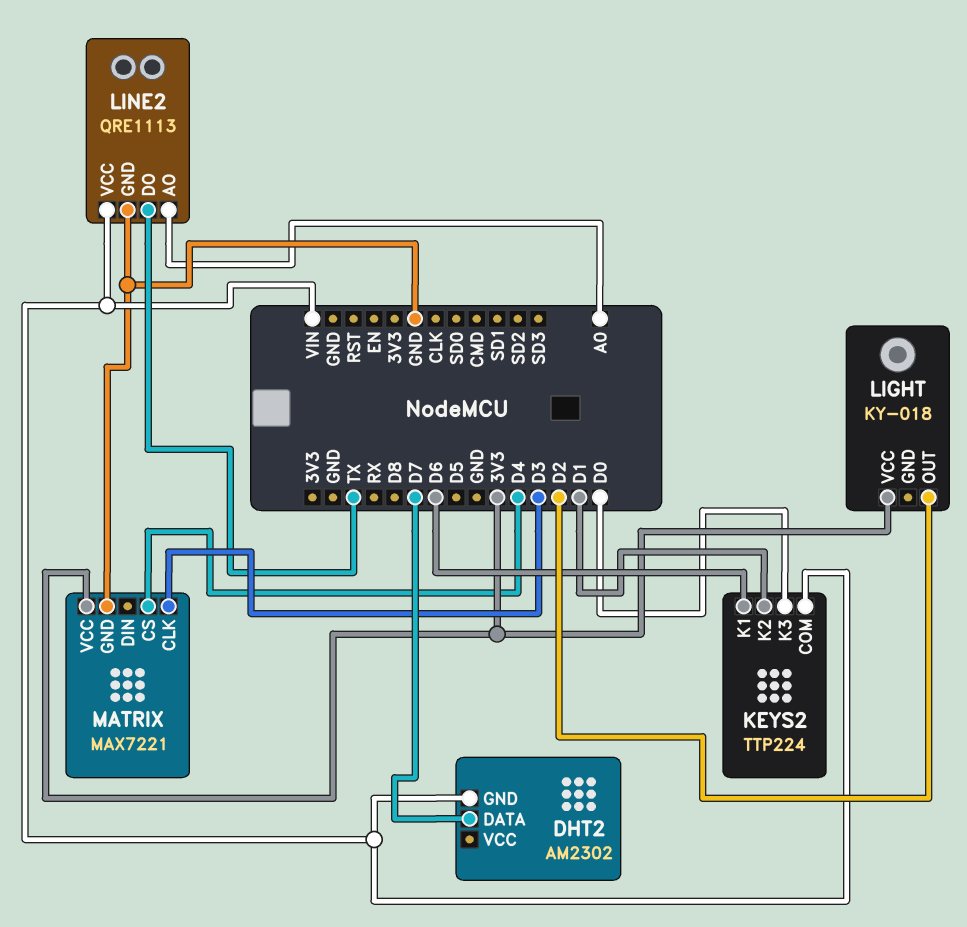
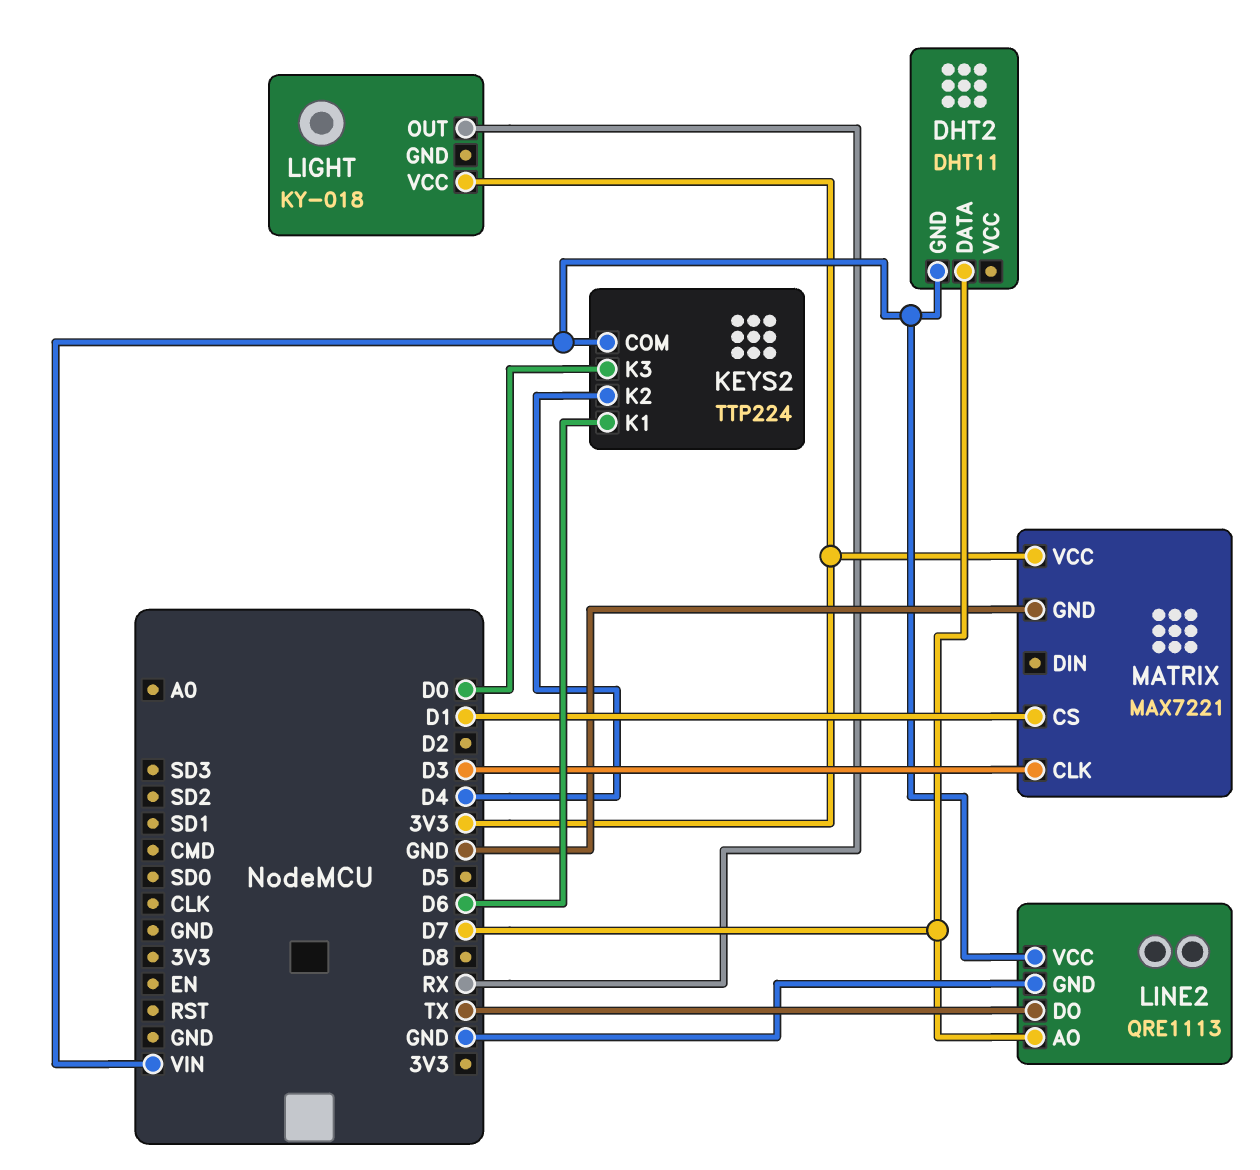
DHT2: AM2302 -> DHT11
KEYS2 pin K2: D1 -> D4
LIGHT pin OUT: D2 -> RX
LINE2 pin AO: A0 -> D7
MATRIX pin CS: D4 -> D1

